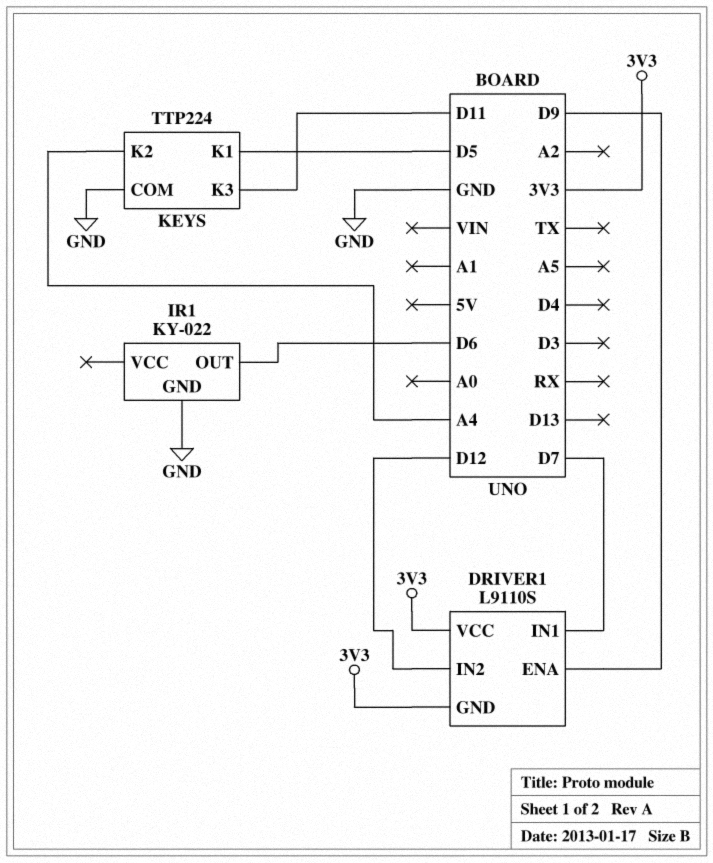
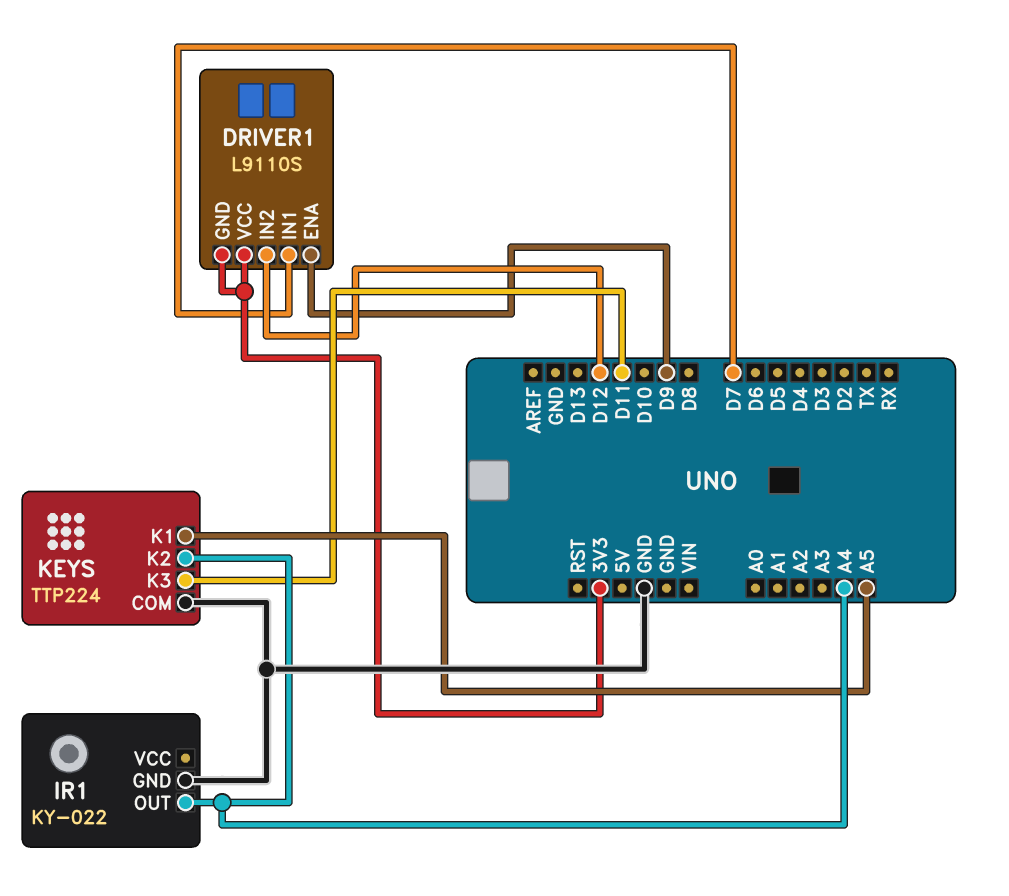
IR1 pin OUT: D6 -> A4
KEYS pin K1: D5 -> A5

